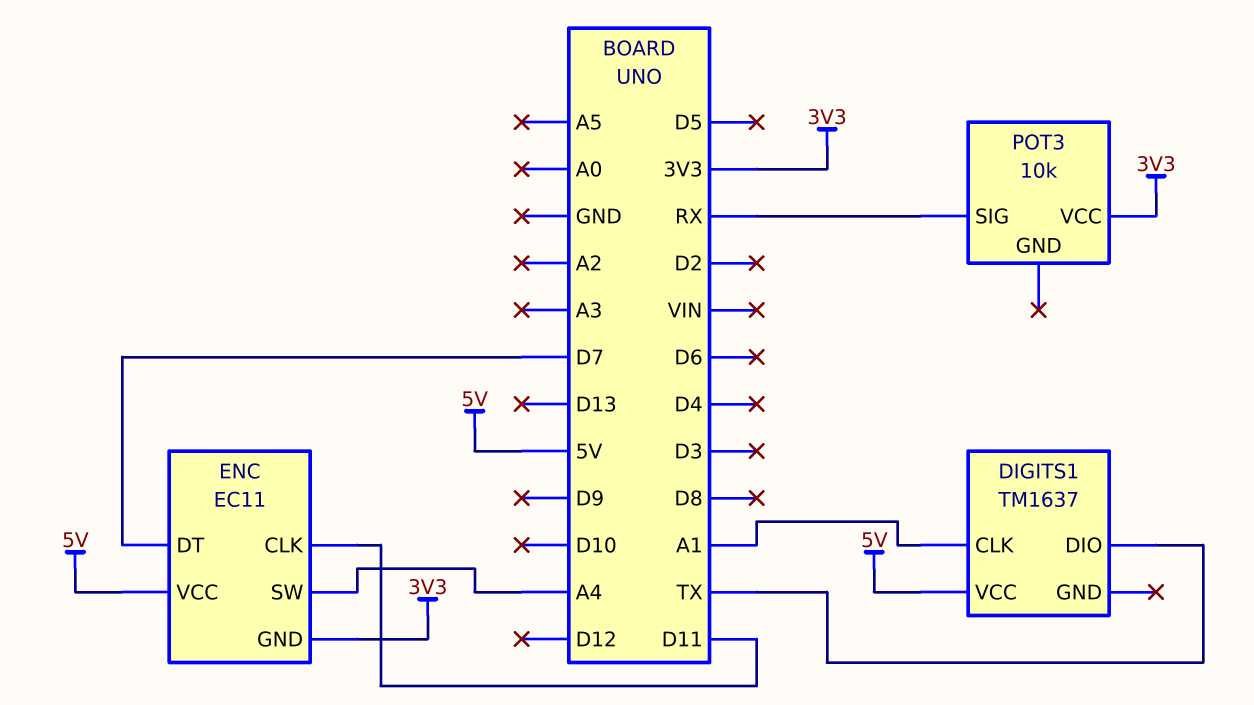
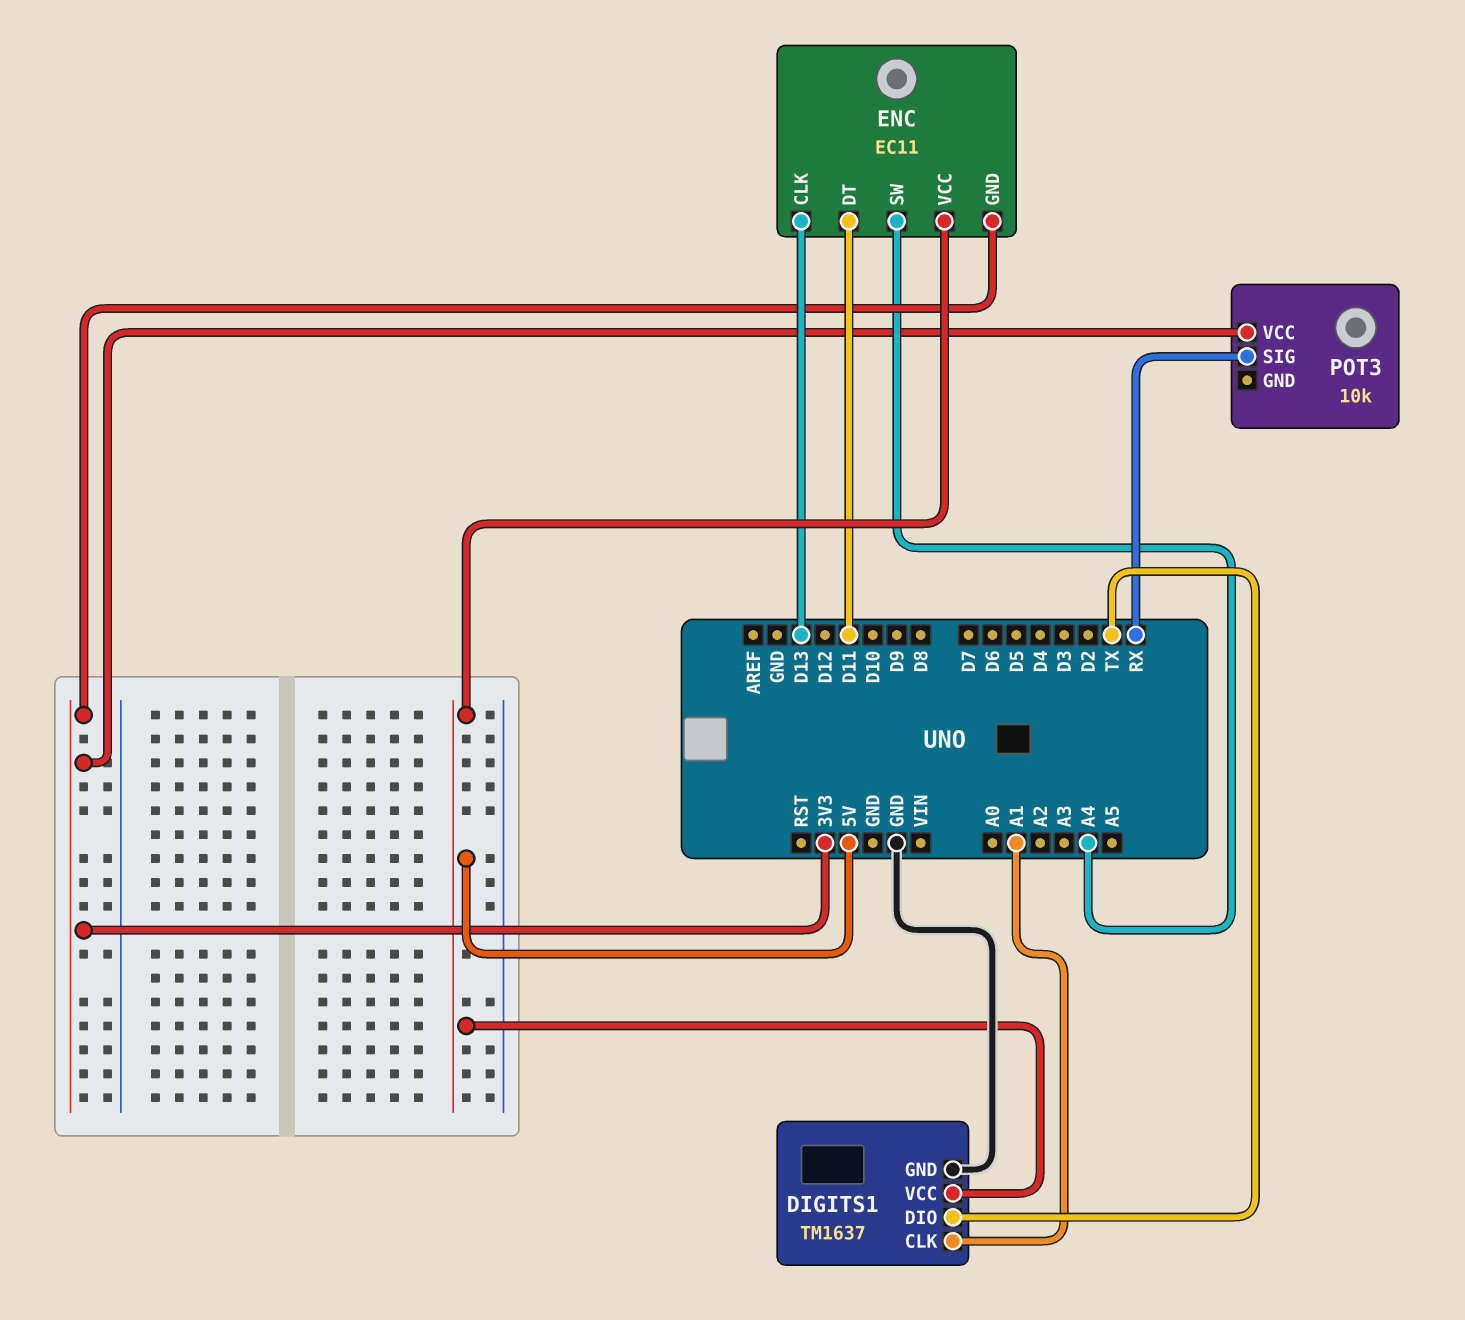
DIGITS1 pin GND: none -> GND
ENC pin CLK: D11 -> D13
ENC pin DT: D7 -> D11

